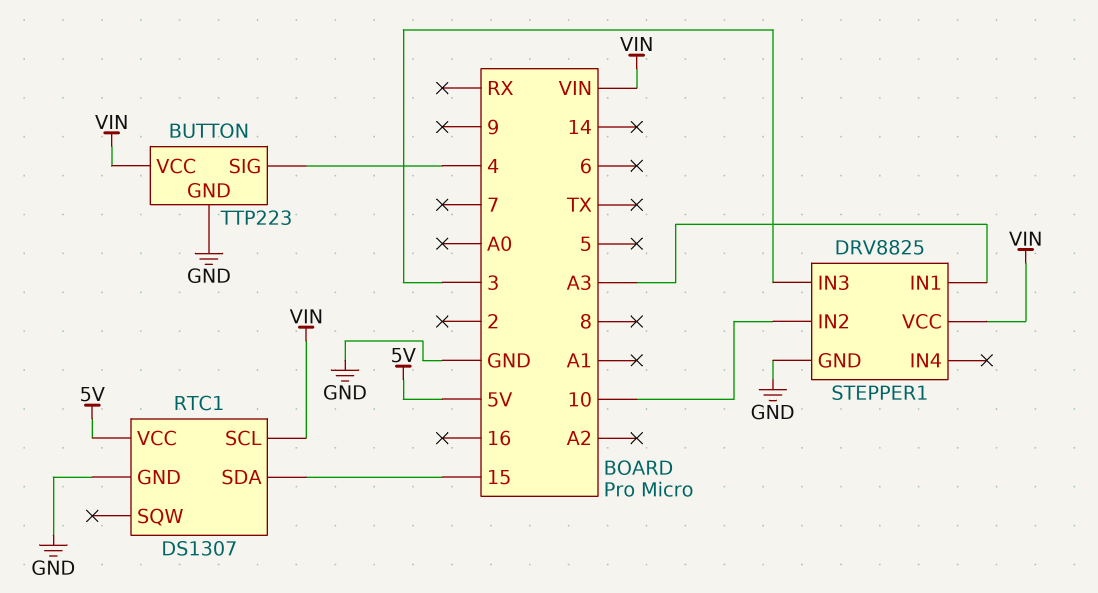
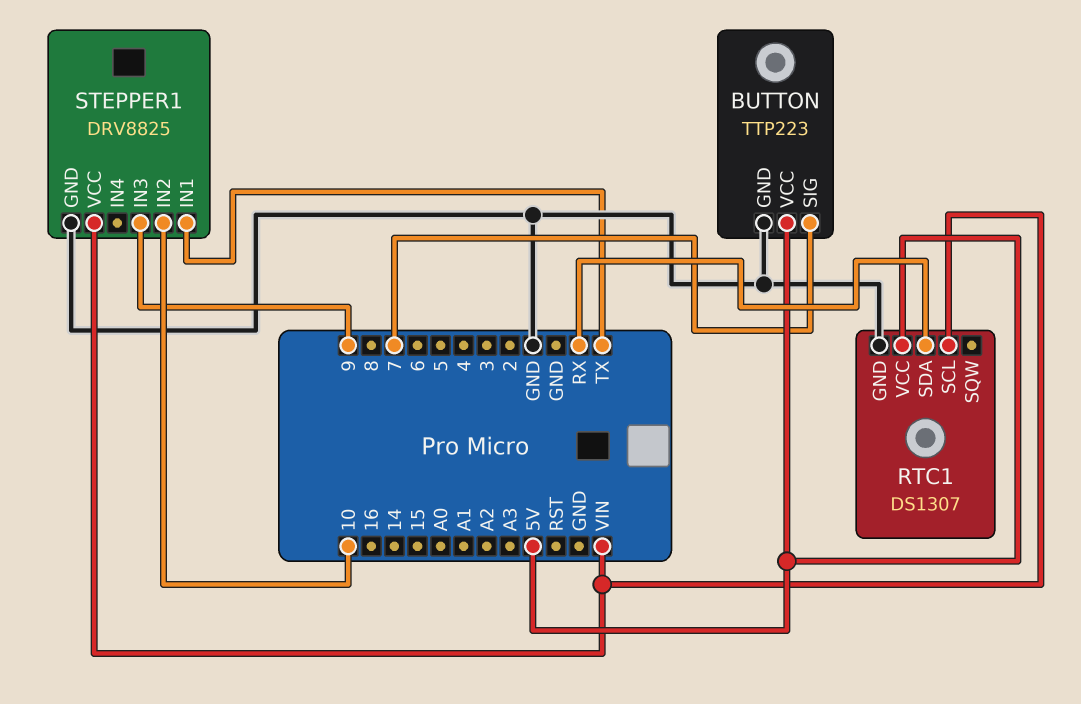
BUTTON pin SIG: 4 -> 7
BUTTON pin VCC: VIN -> 5V
RTC1 pin SDA: 15 -> RX
STEPPER1 pin IN1: A3 -> TX
STEPPER1 pin IN3: 3 -> 9

